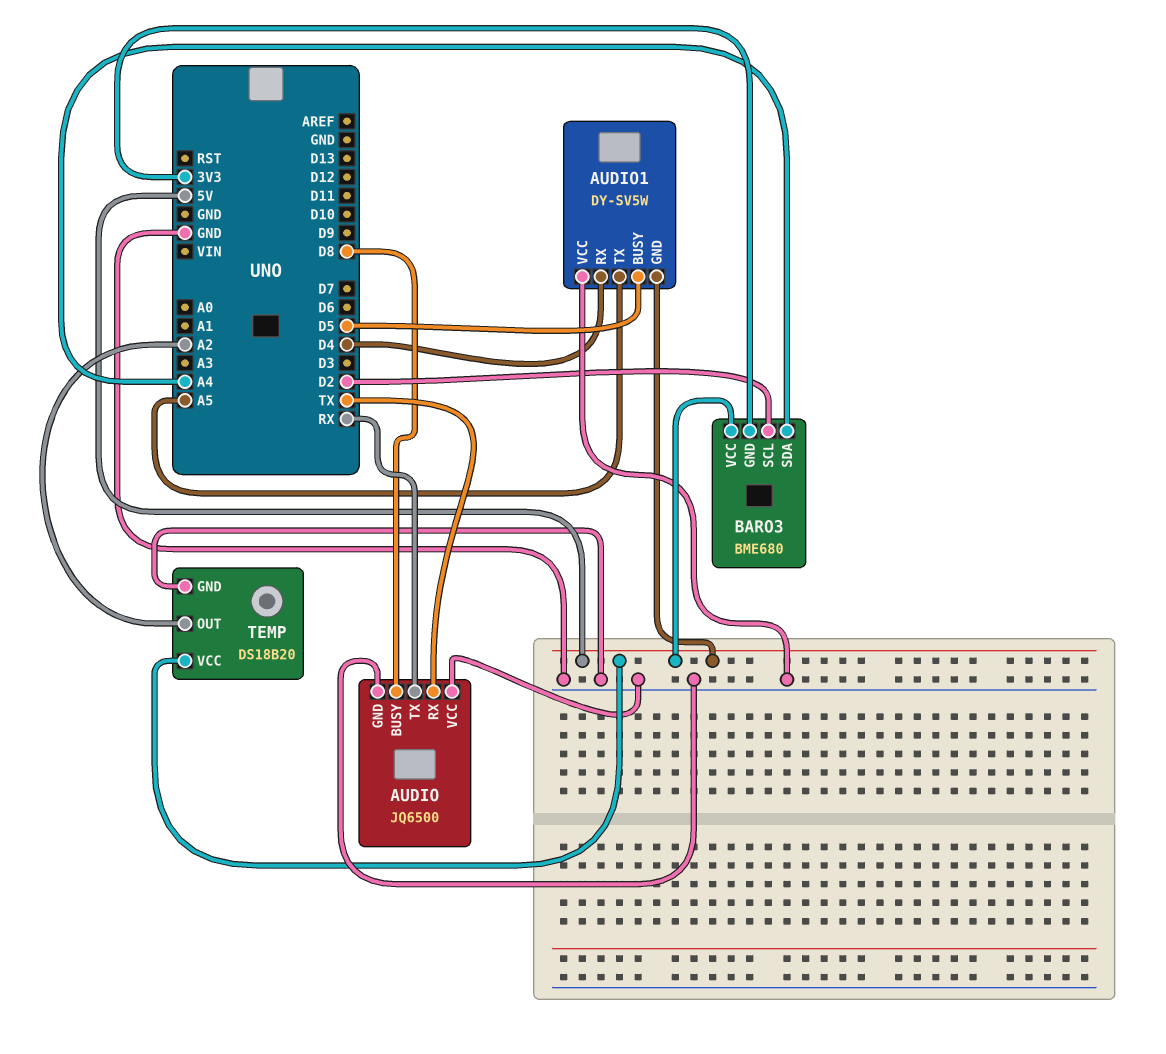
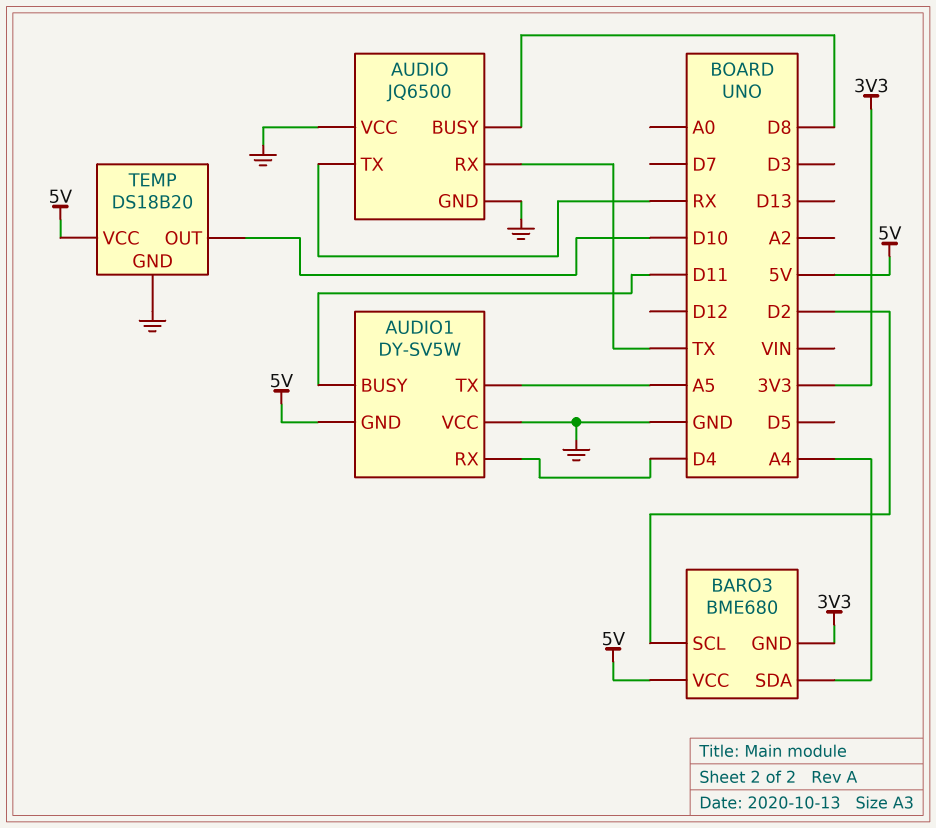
AUDIO1 pin BUSY: D5 -> D11
TEMP pin OUT: A2 -> D10

